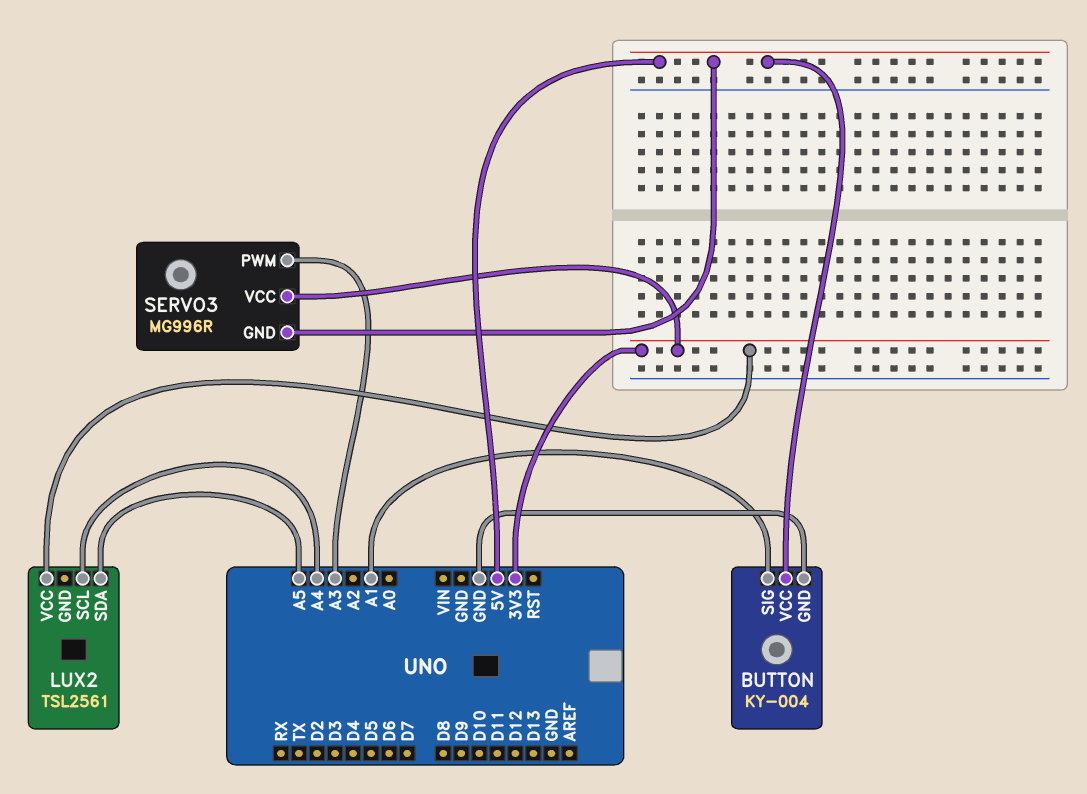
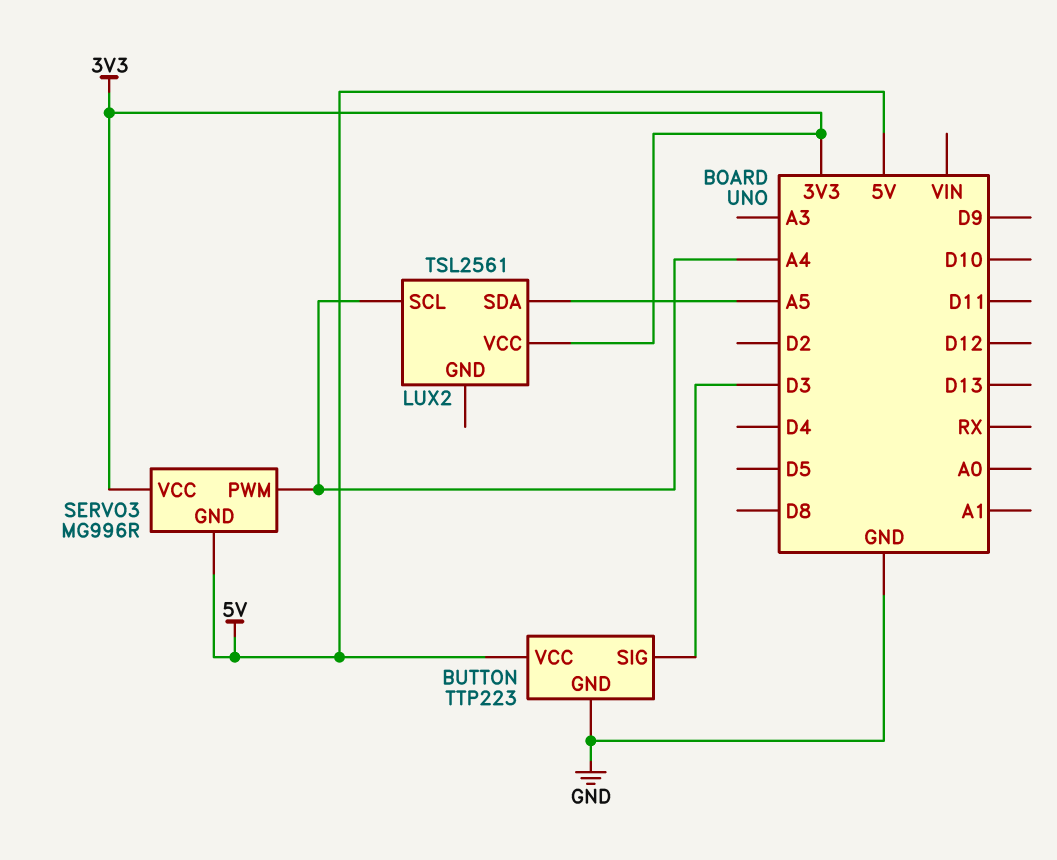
BUTTON: KY-004 -> TTP223
BUTTON pin SIG: A1 -> D3
SERVO3 pin PWM: A3 -> A4

